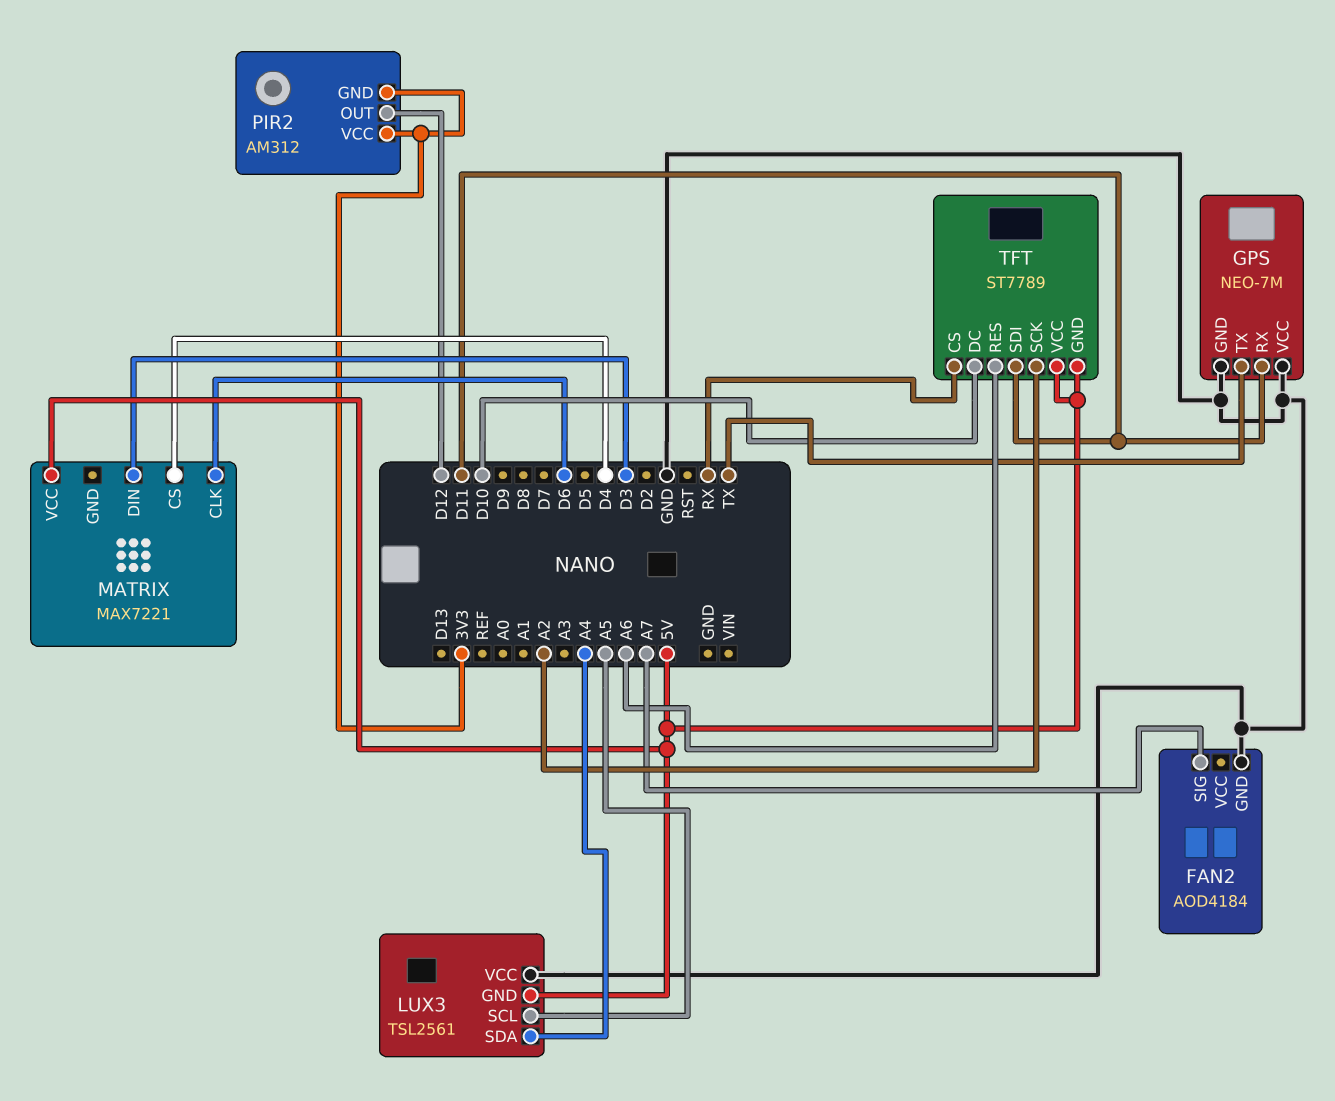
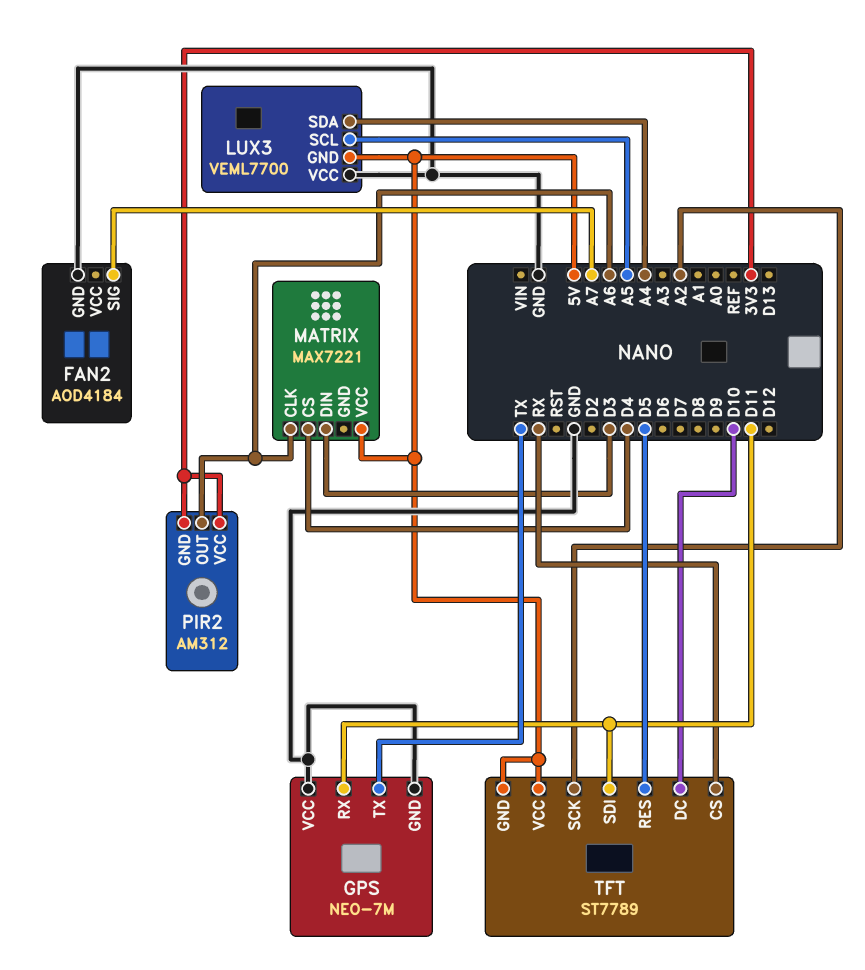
LUX3: TSL2561 -> VEML7700
MATRIX pin CLK: D6 -> A6
PIR2 pin OUT: D12 -> A6
TFT pin RES: A6 -> D5

